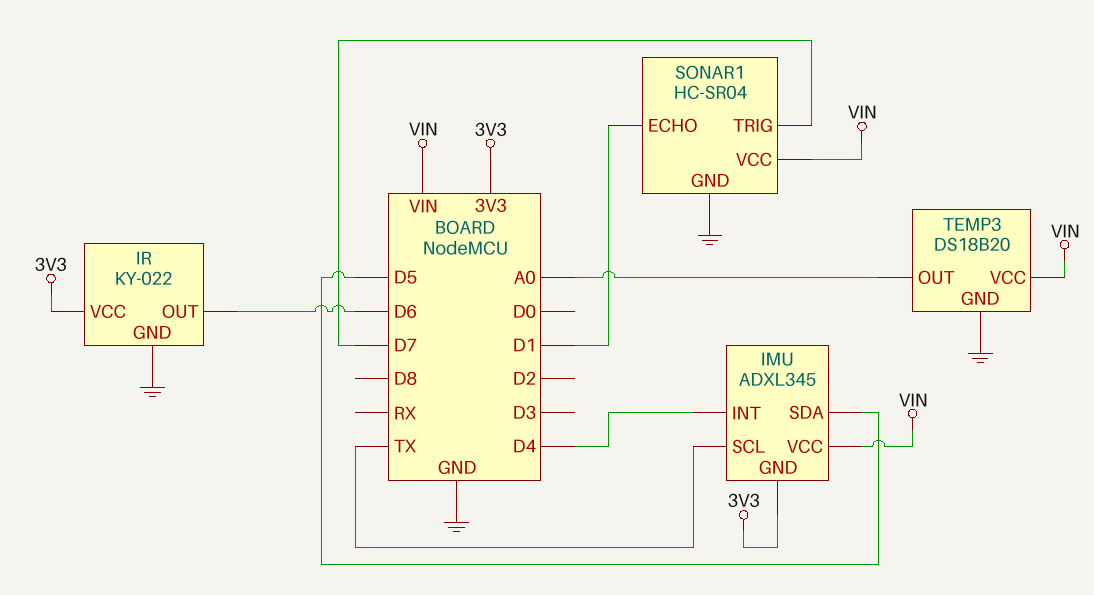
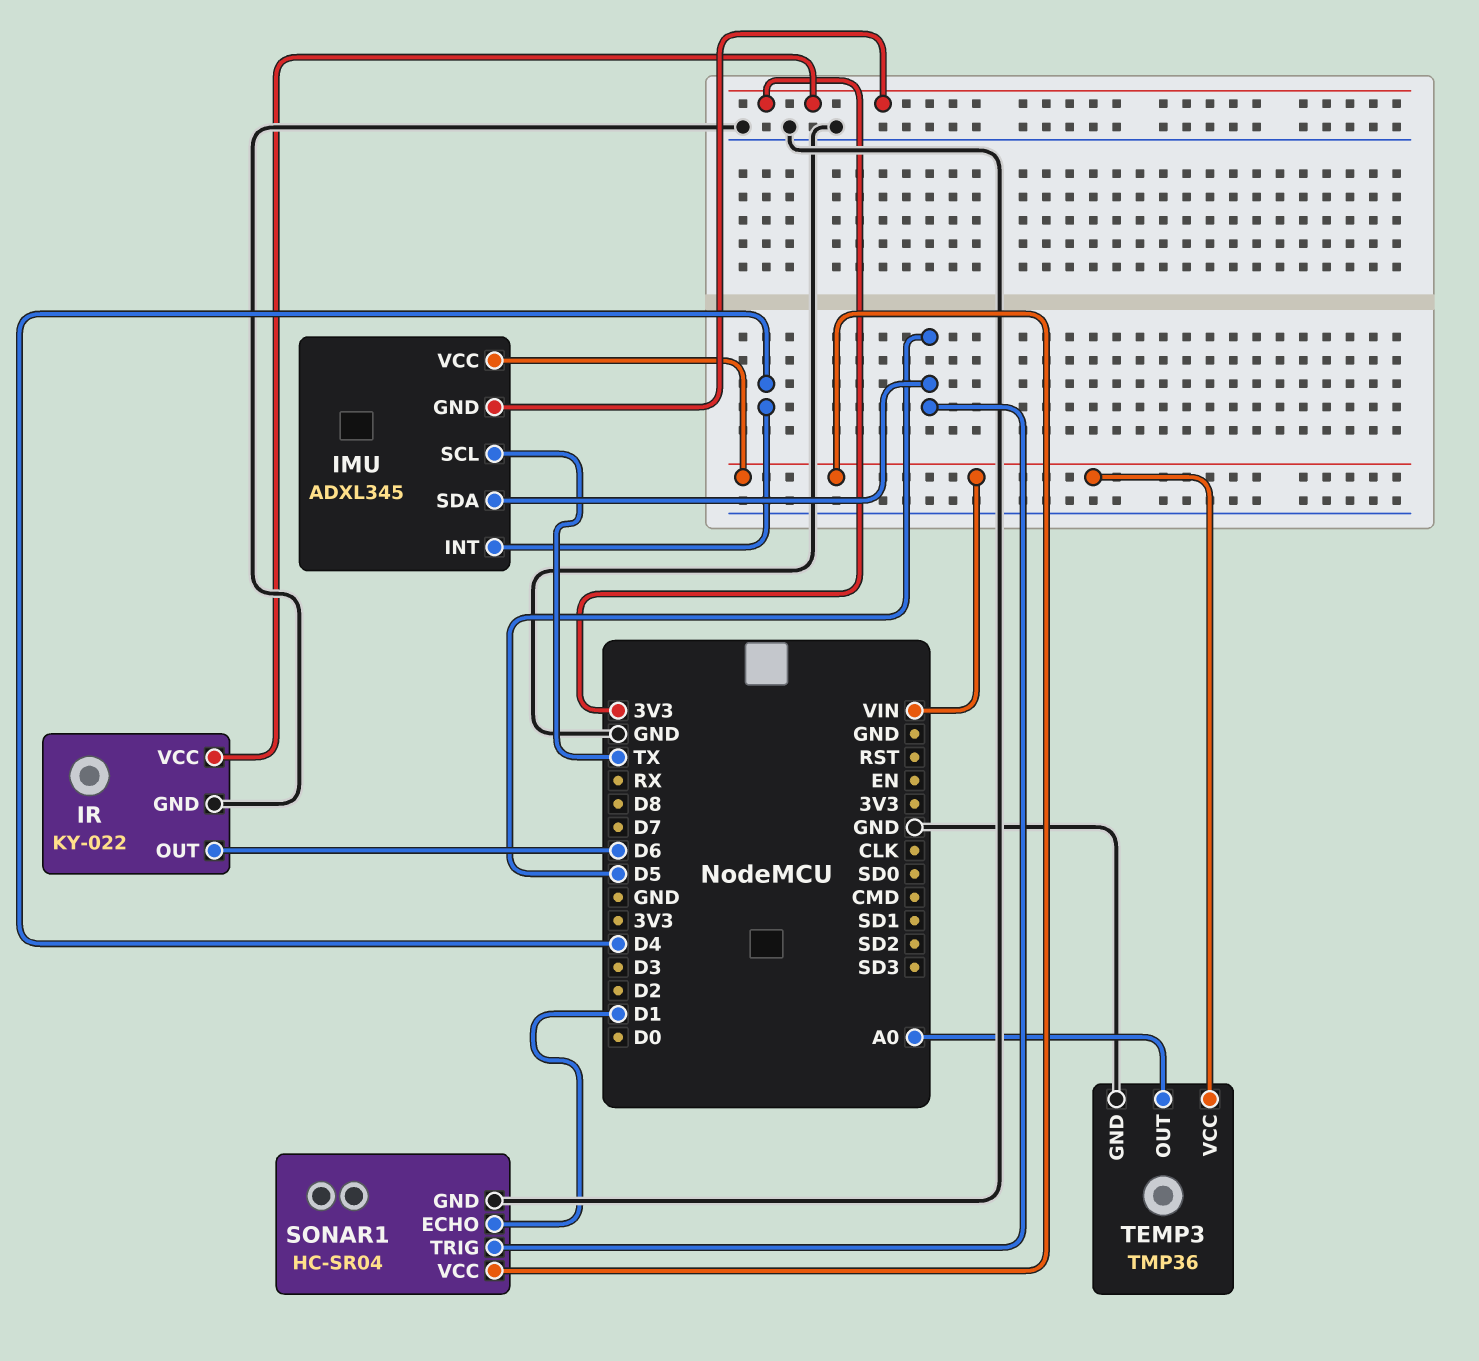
SONAR1 pin TRIG: D7 -> D5
TEMP3: DS18B20 -> TMP36

